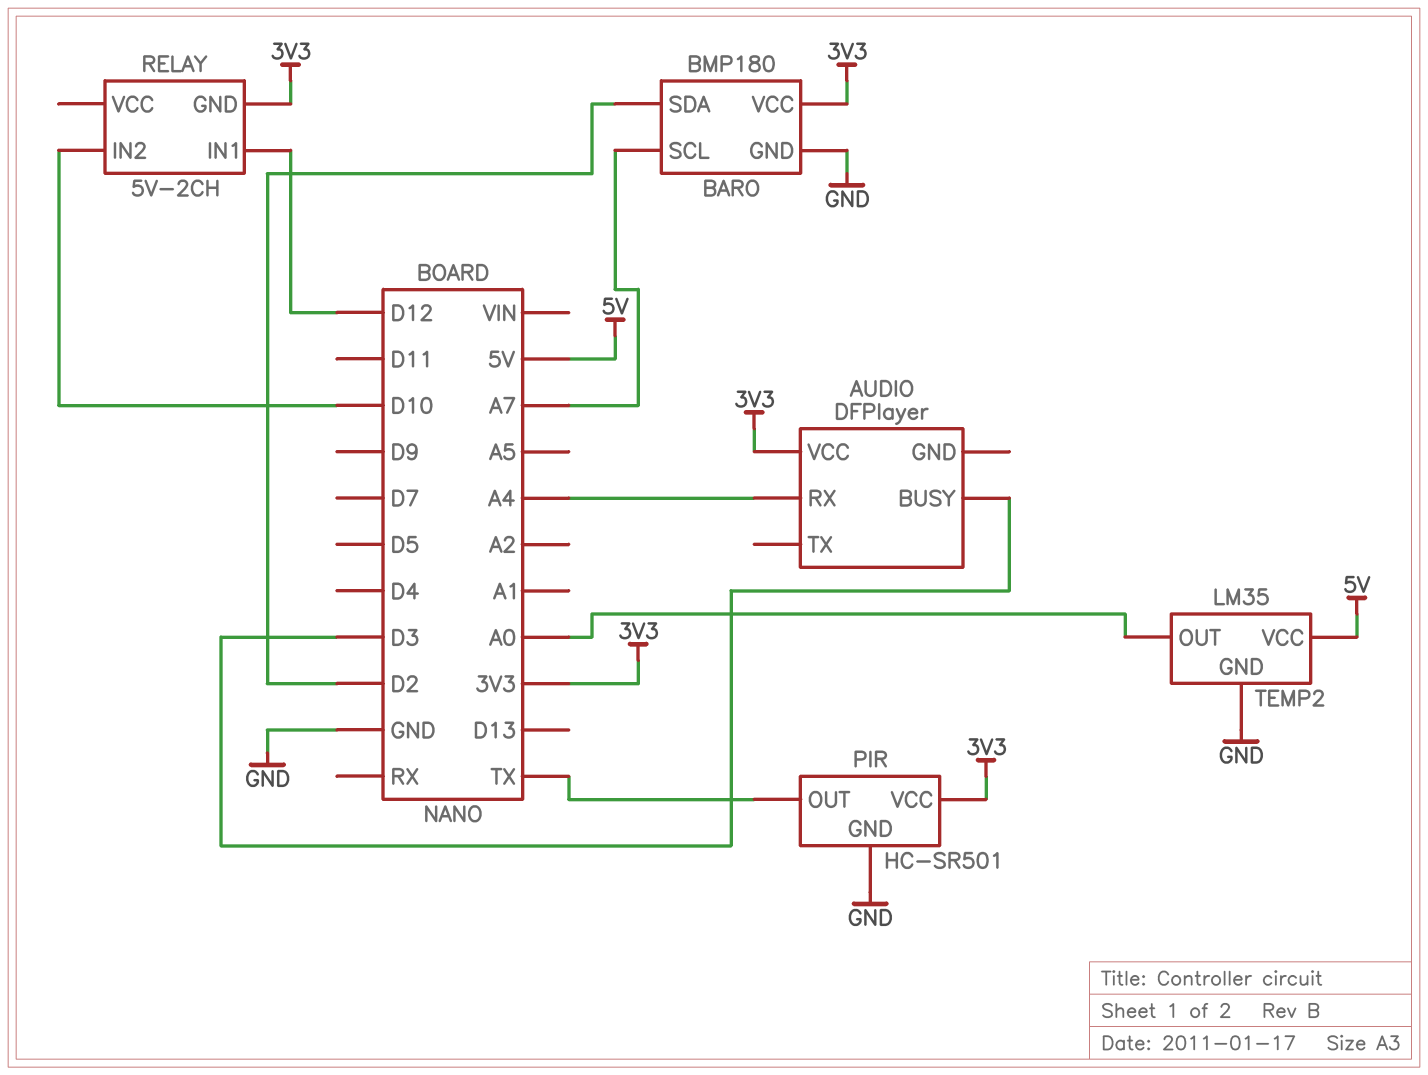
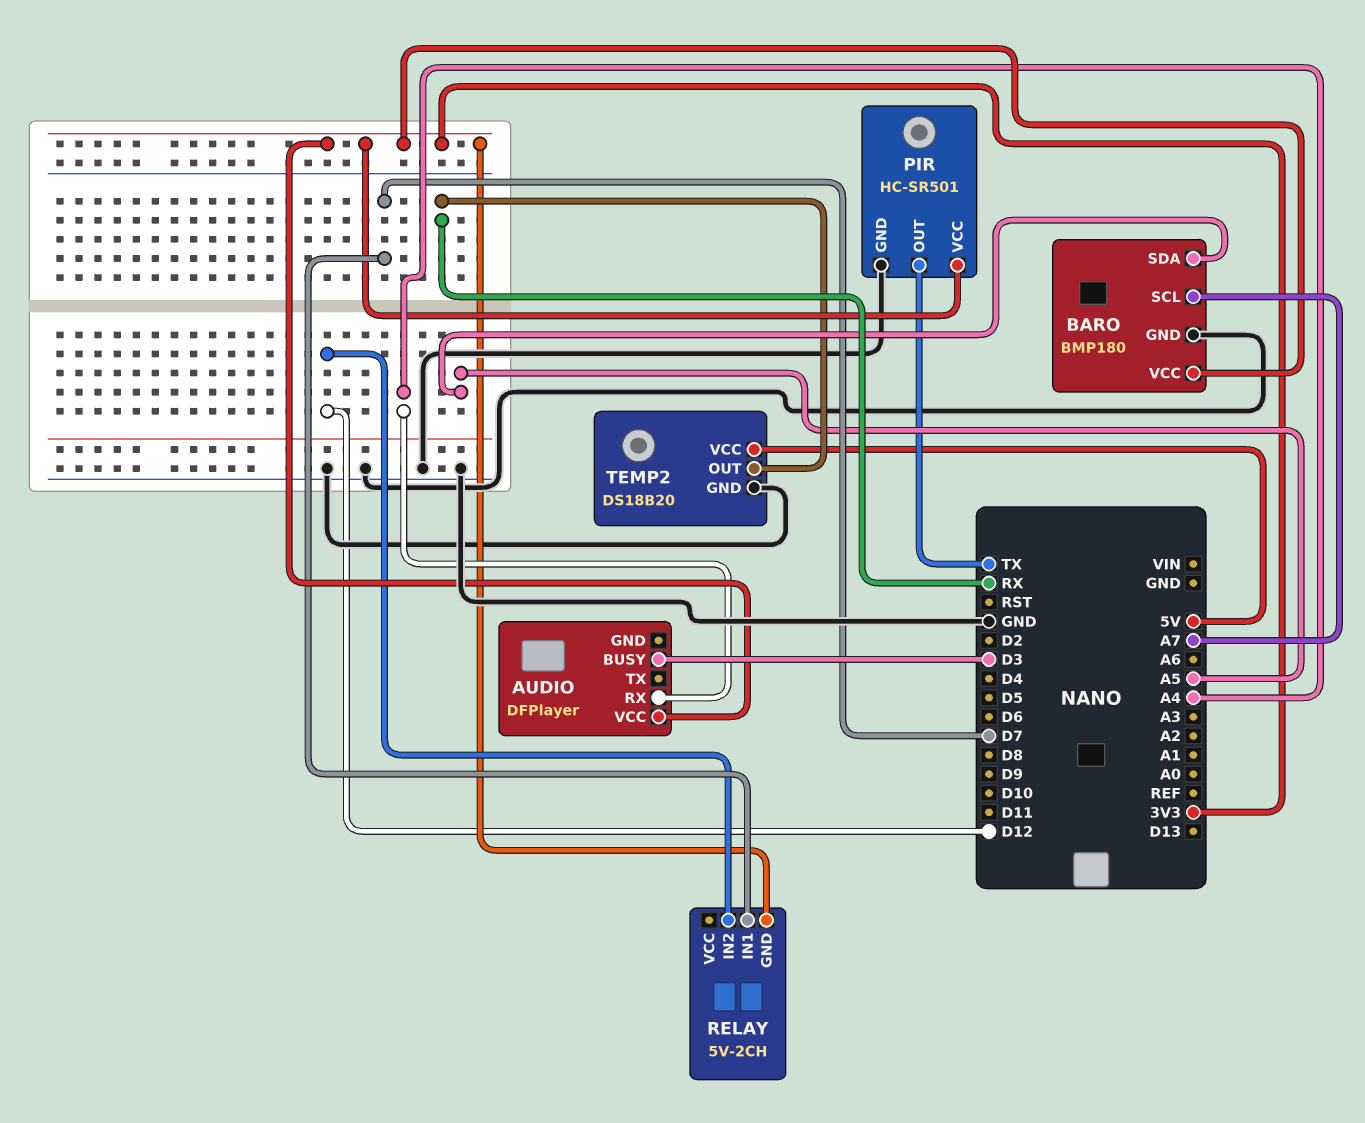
BARO pin SDA: D2 -> A5
RELAY pin IN1: D12 -> D7
RELAY pin IN2: D10 -> D12
TEMP2: LM35 -> DS18B20
TEMP2 pin OUT: A0 -> RX

